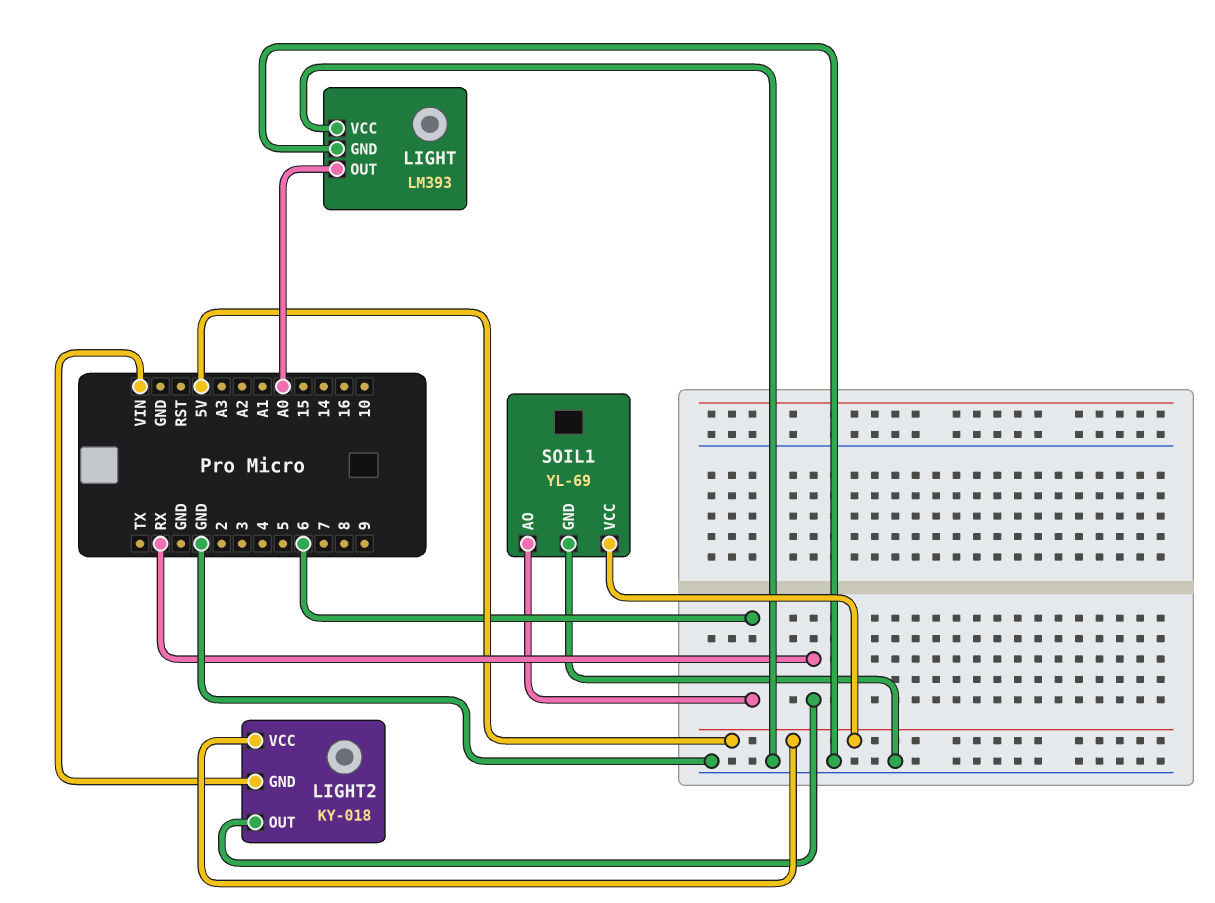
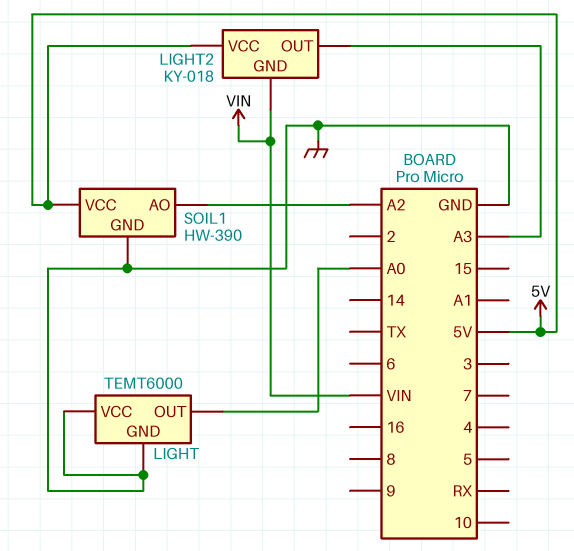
LIGHT: LM393 -> TEMT6000
LIGHT2 pin OUT: RX -> A3
SOIL1: YL-69 -> HW-390
SOIL1 pin AO: 6 -> A2

